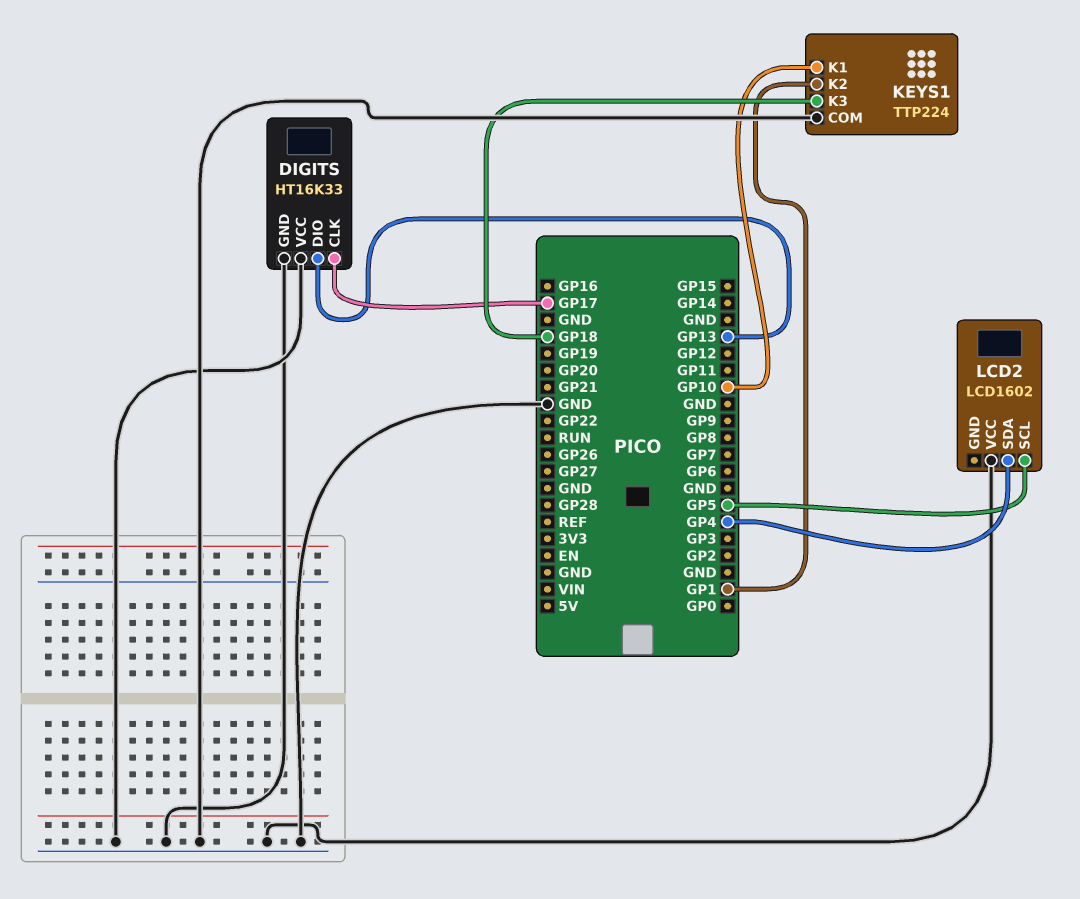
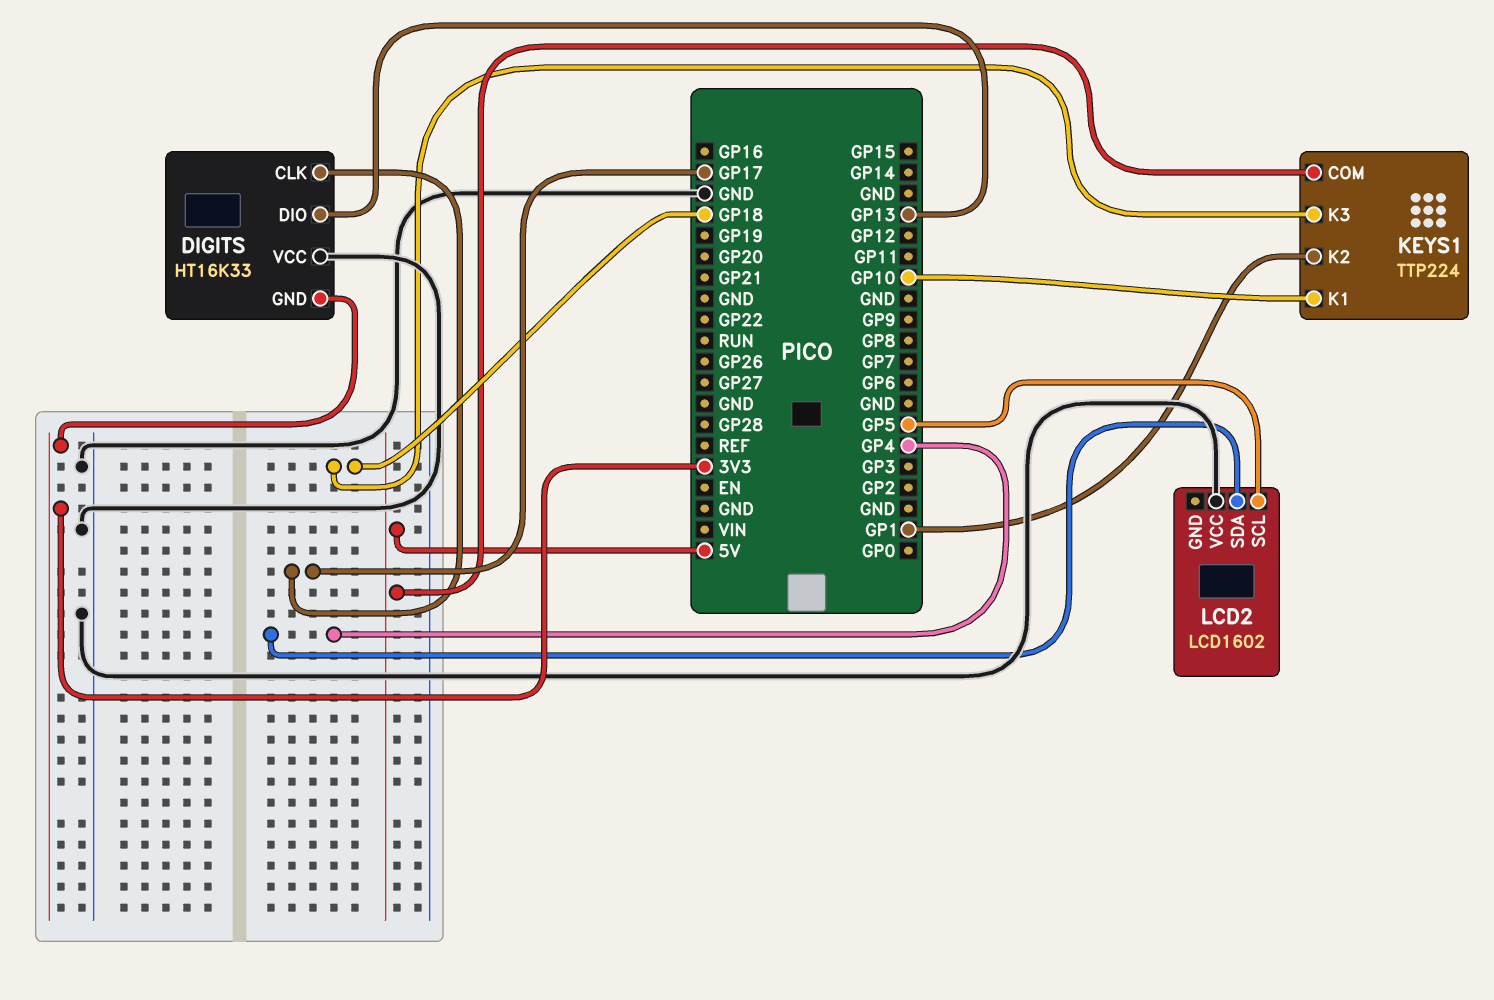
DIGITS pin GND: GND -> 3V3
KEYS1 pin COM: GND -> 5V

